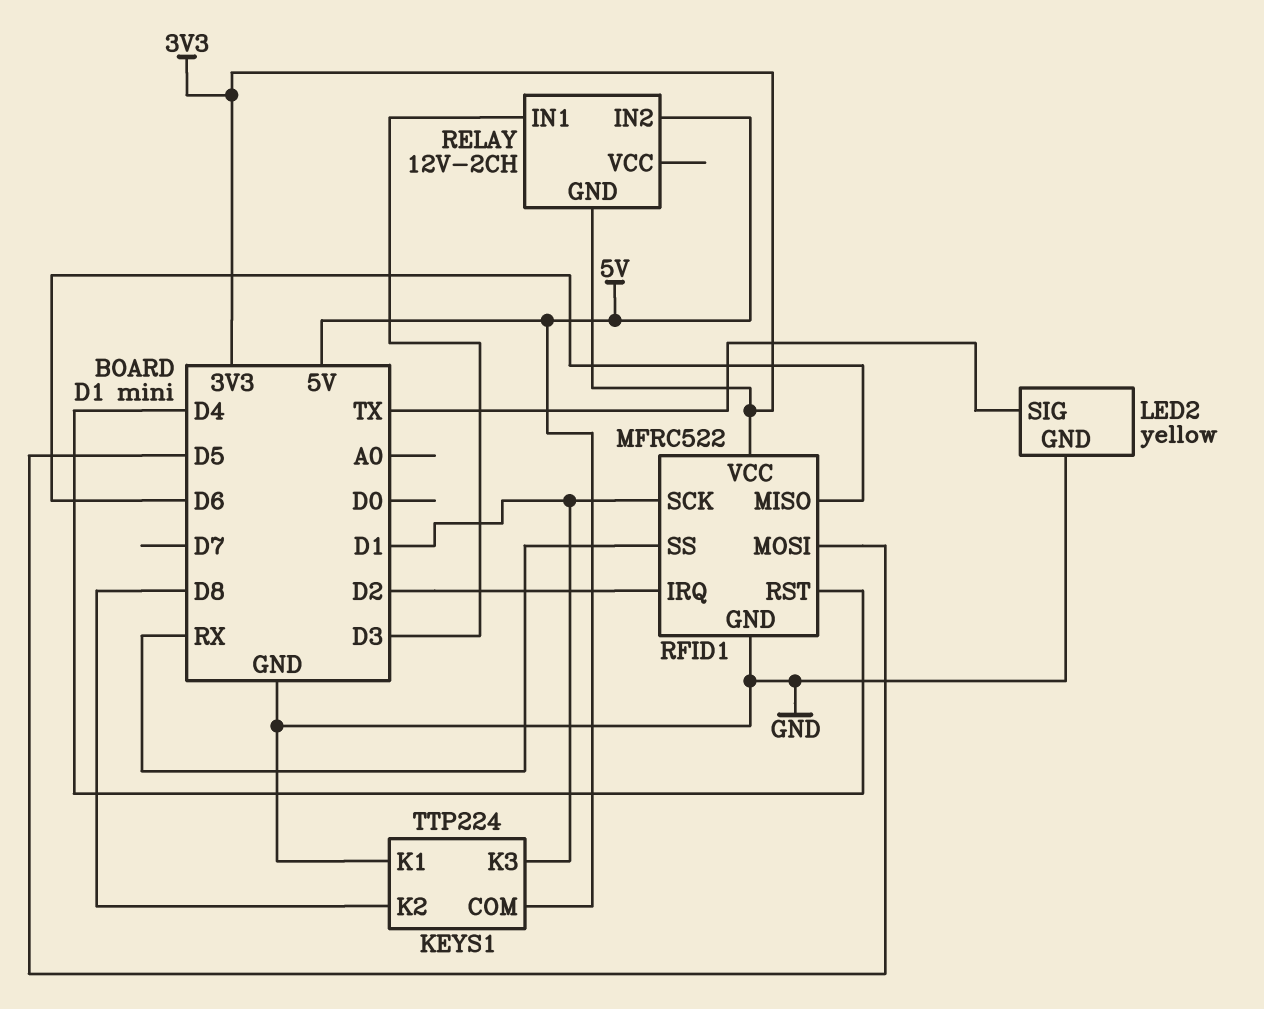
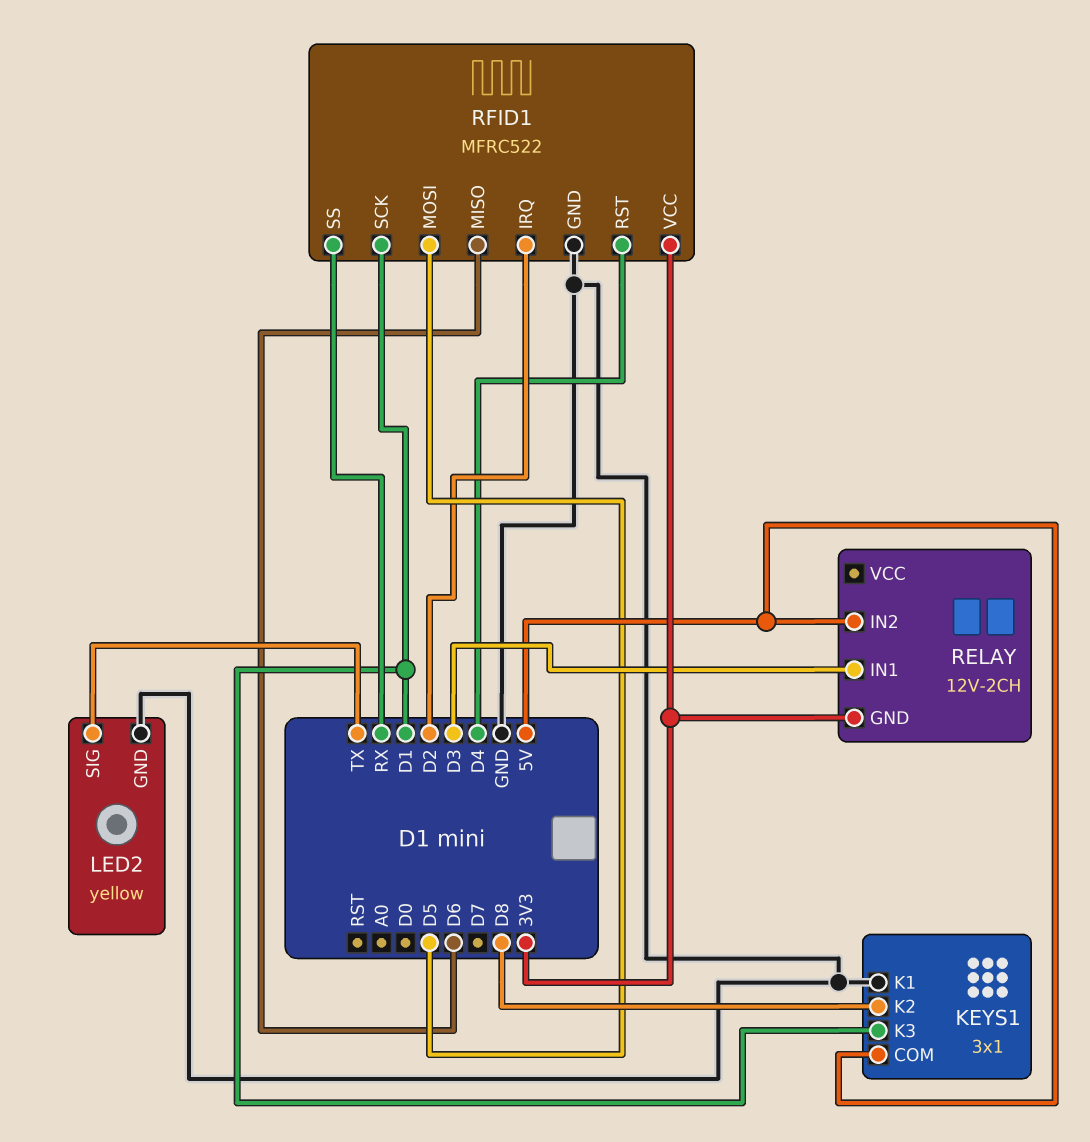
KEYS1: TTP224 -> 3x1

